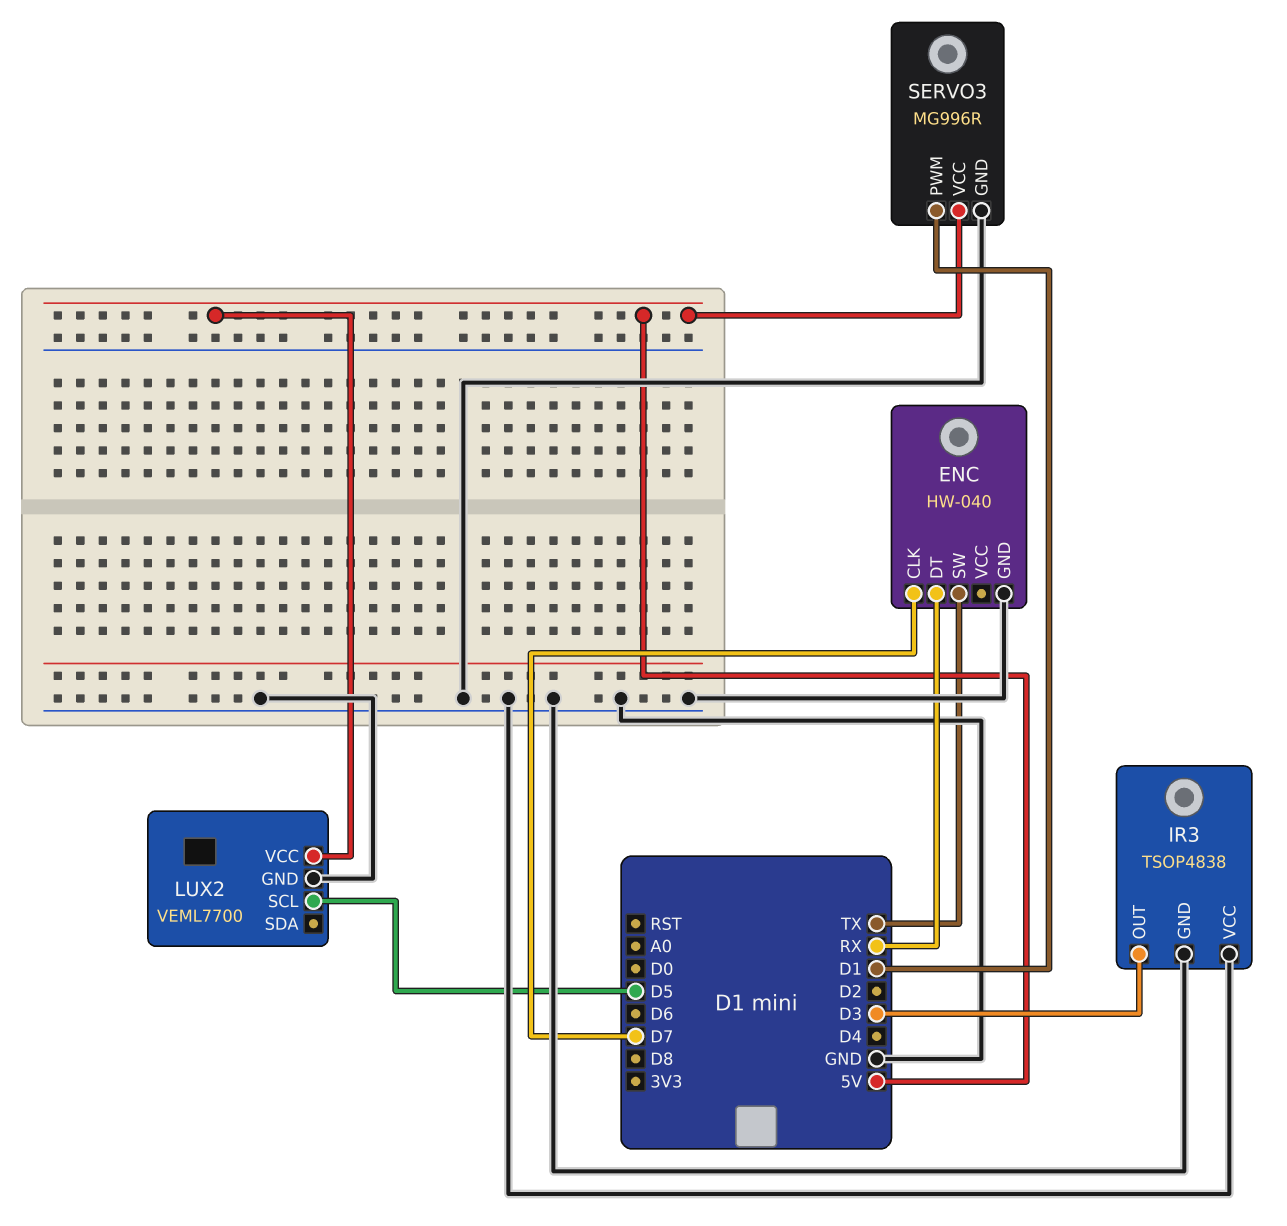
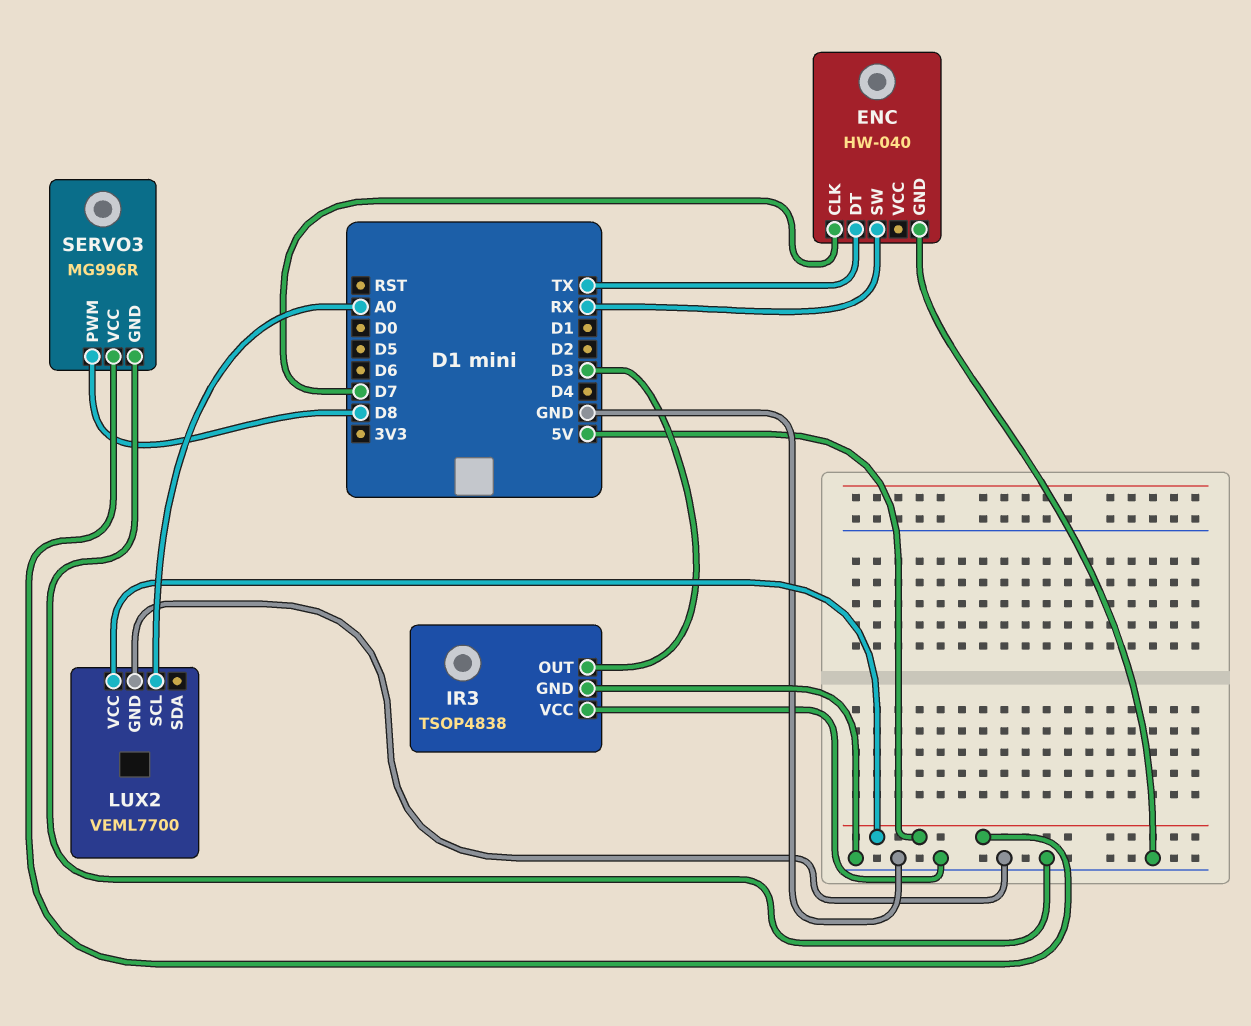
ENC pin DT: RX -> TX
ENC pin SW: TX -> RX
LUX2 pin SCL: D5 -> A0
SERVO3 pin PWM: D1 -> D8

